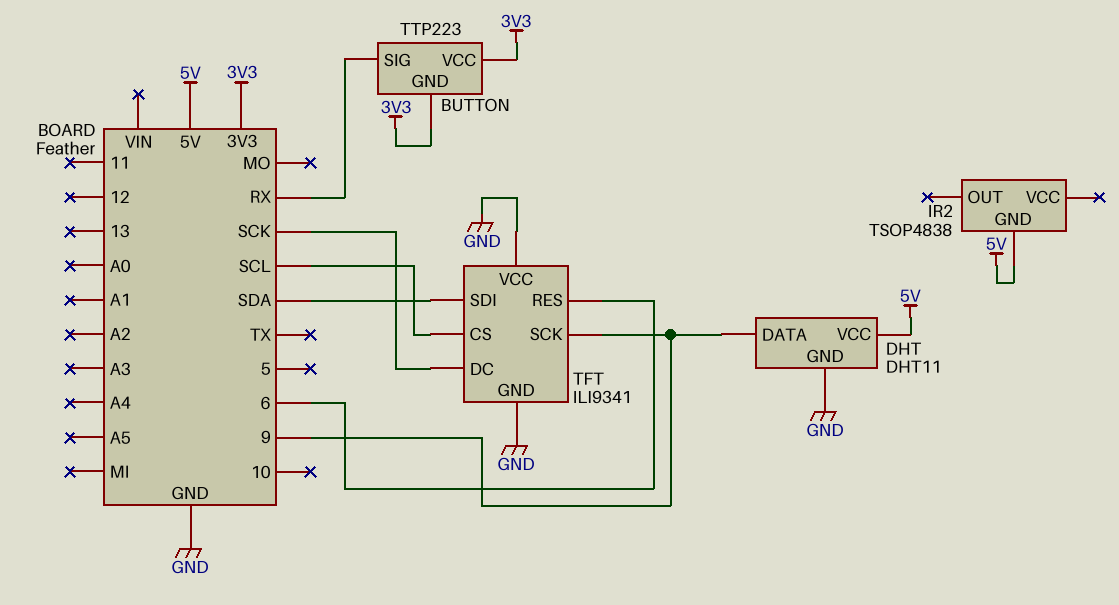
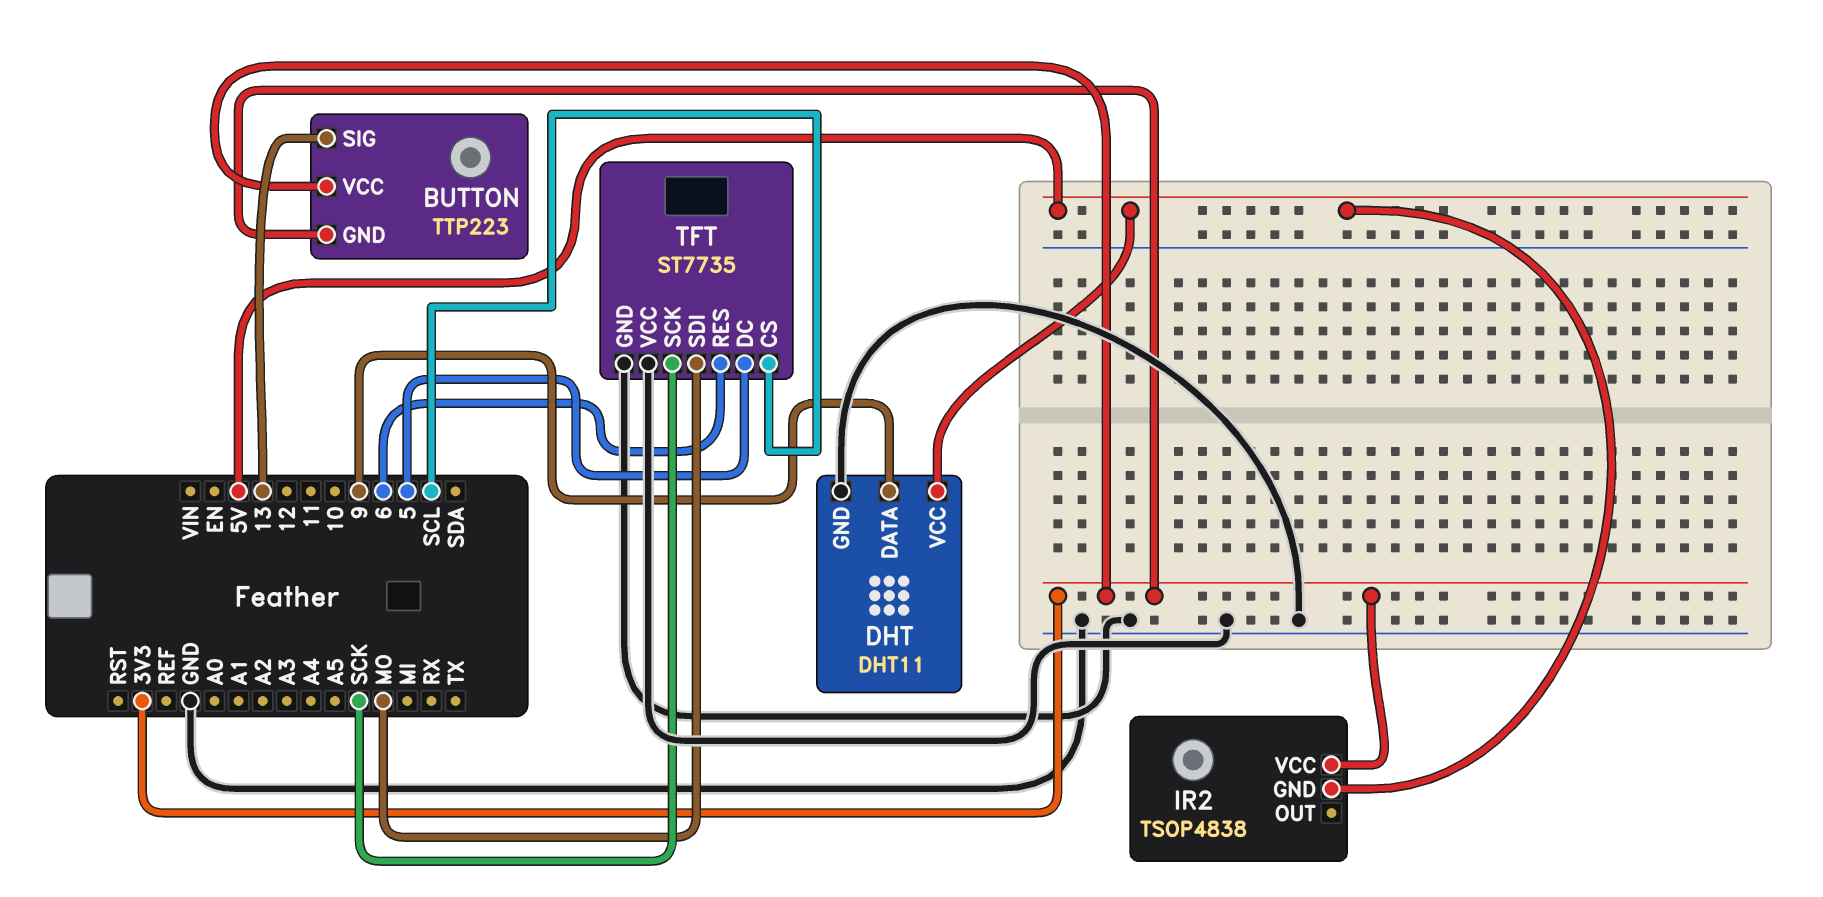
BUTTON pin SIG: RX -> 13
IR2 pin VCC: none -> 3V3
TFT: ILI9341 -> ST7735
TFT pin DC: SCK -> 5
TFT pin SCK: 9 -> SCK
TFT pin SDI: SDA -> MO

